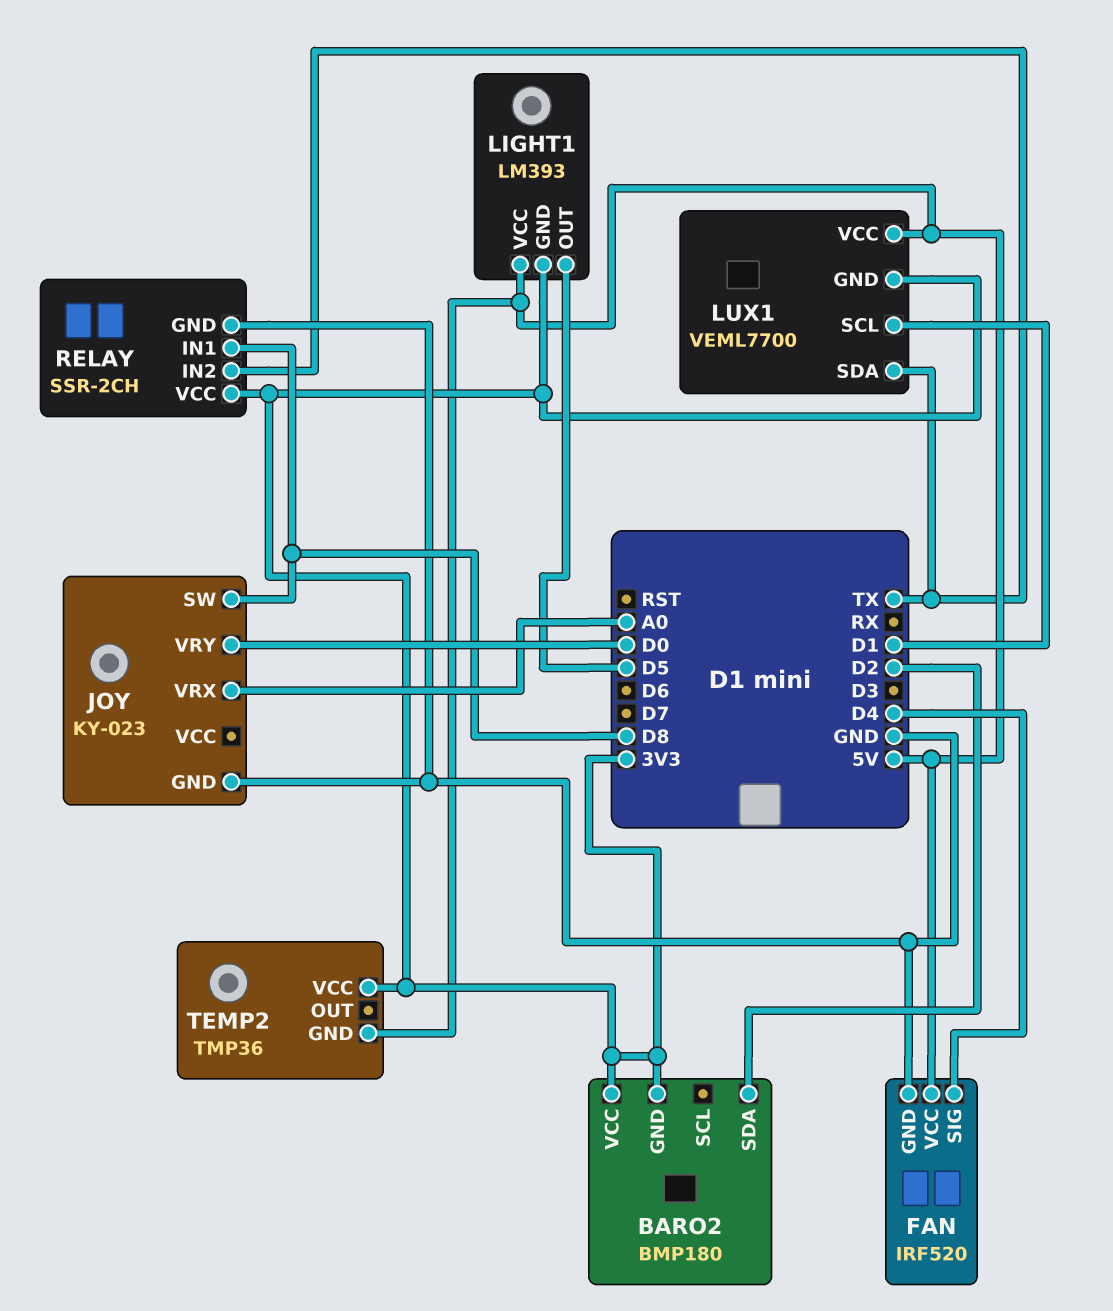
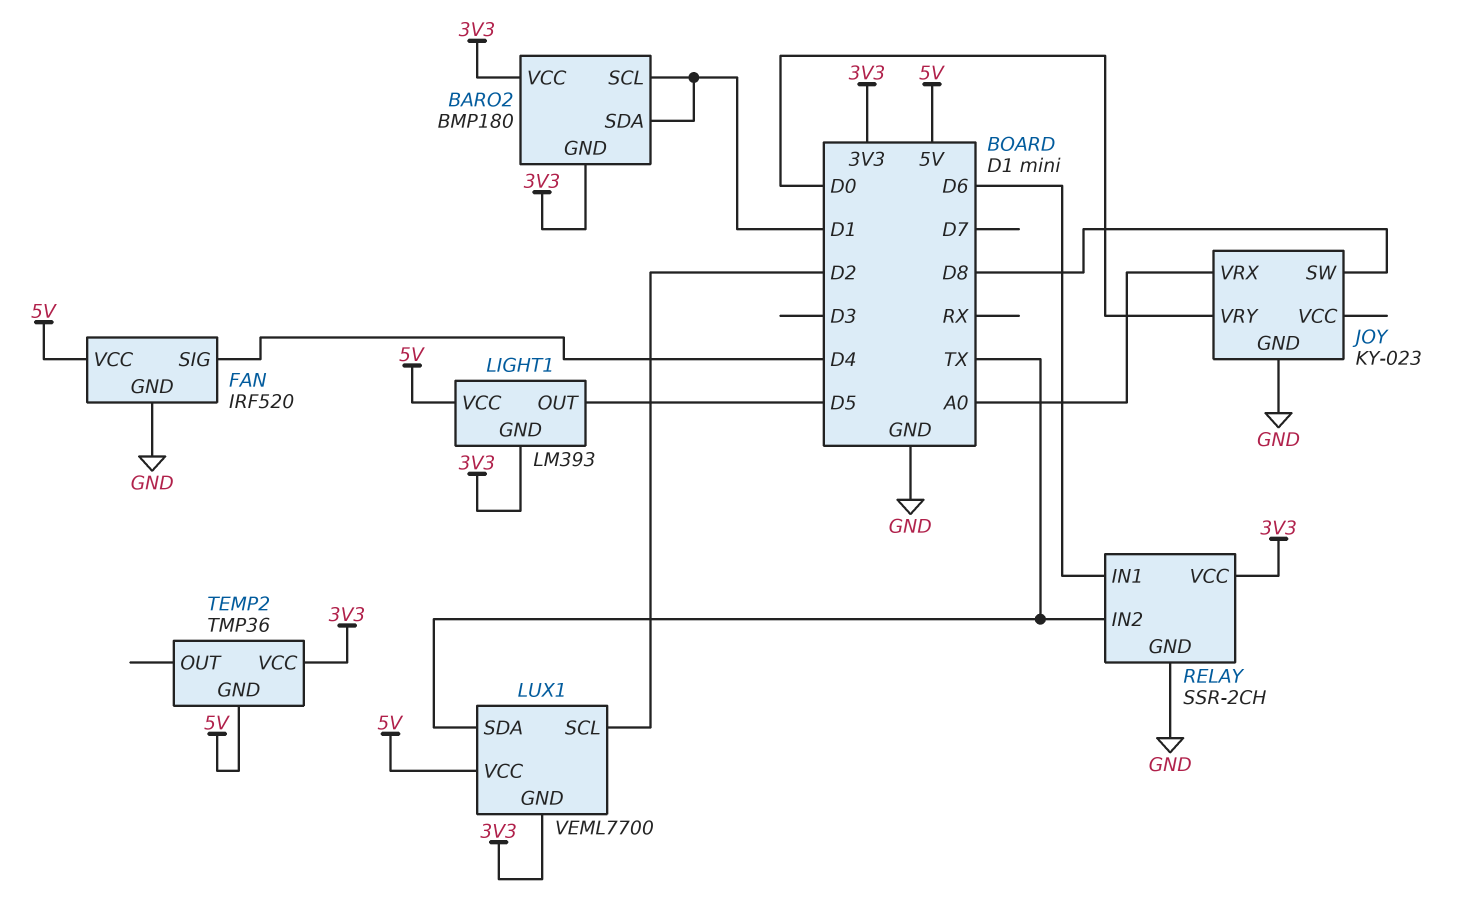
BARO2 pin SCL: none -> D1
BARO2 pin SDA: D2 -> D1
LUX1 pin SCL: D1 -> D2
RELAY pin IN1: D8 -> D6

